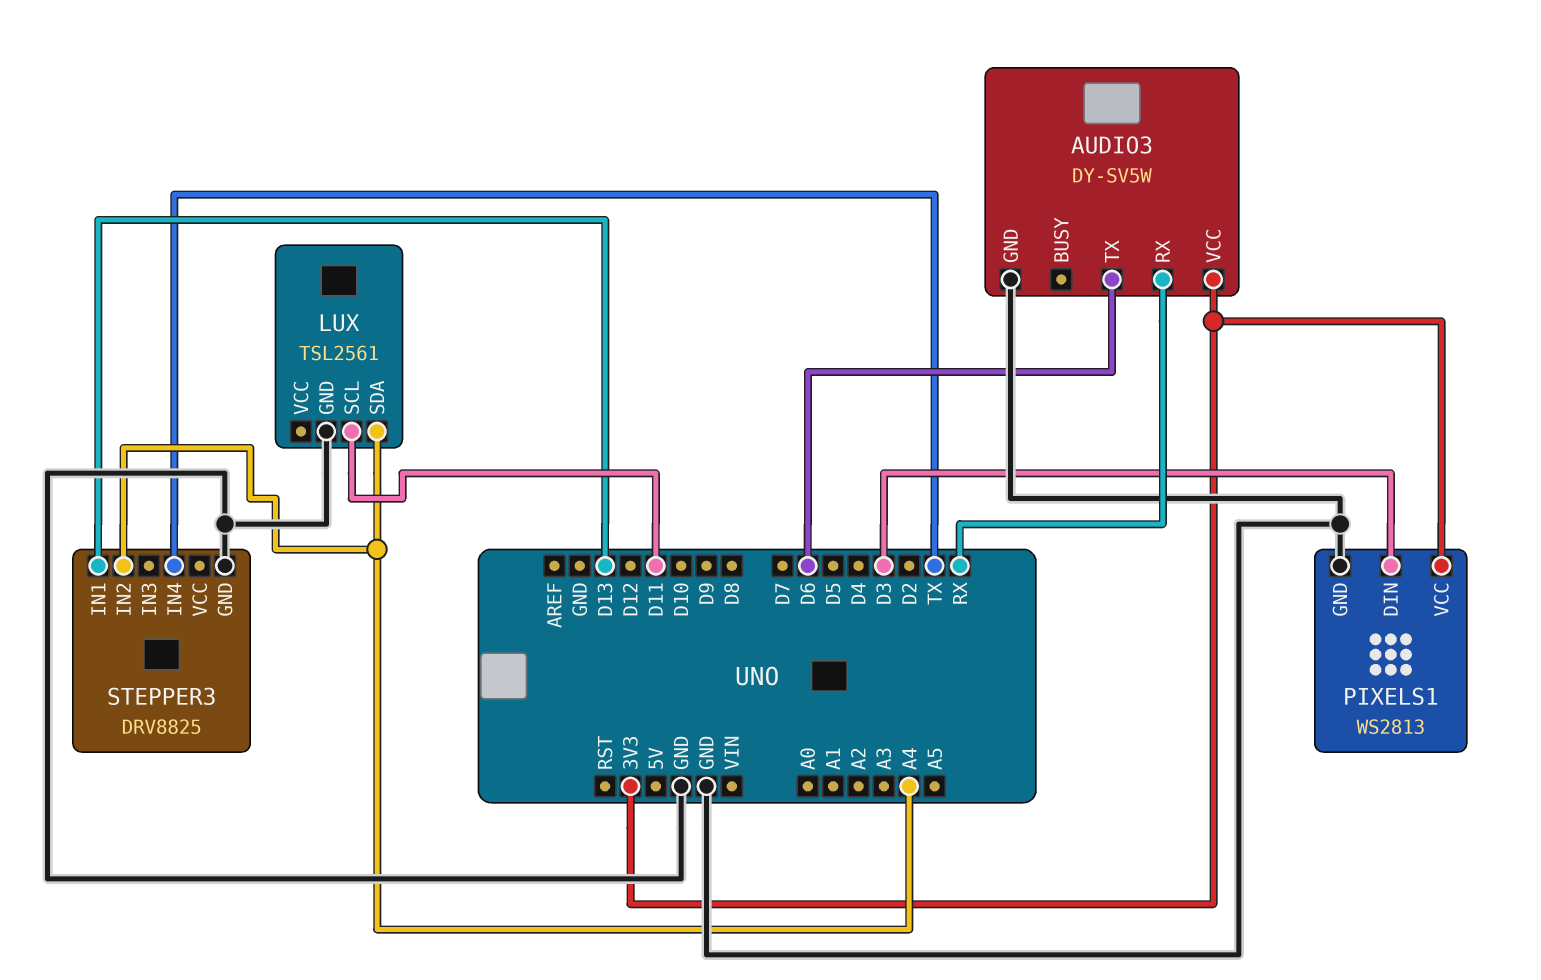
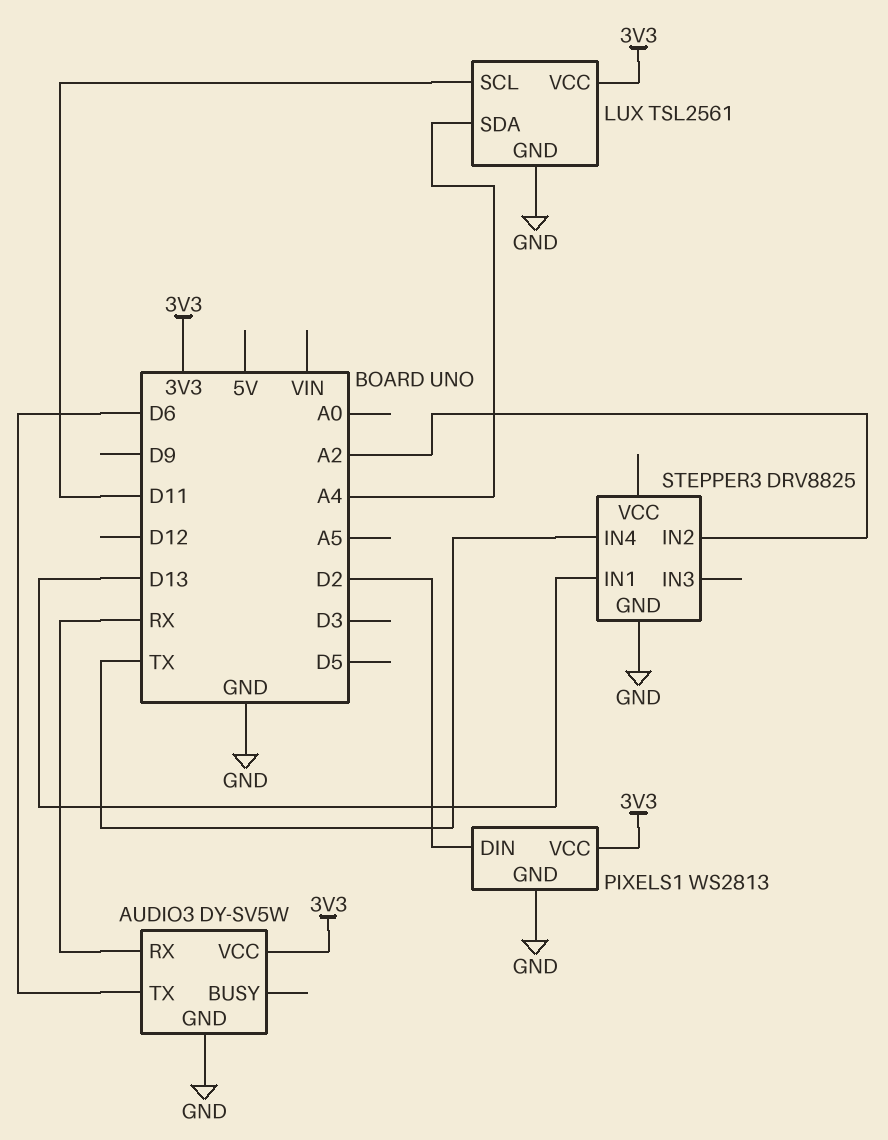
LUX pin VCC: none -> 3V3
PIXELS1 pin DIN: D3 -> D2
STEPPER3 pin IN2: A4 -> A2

